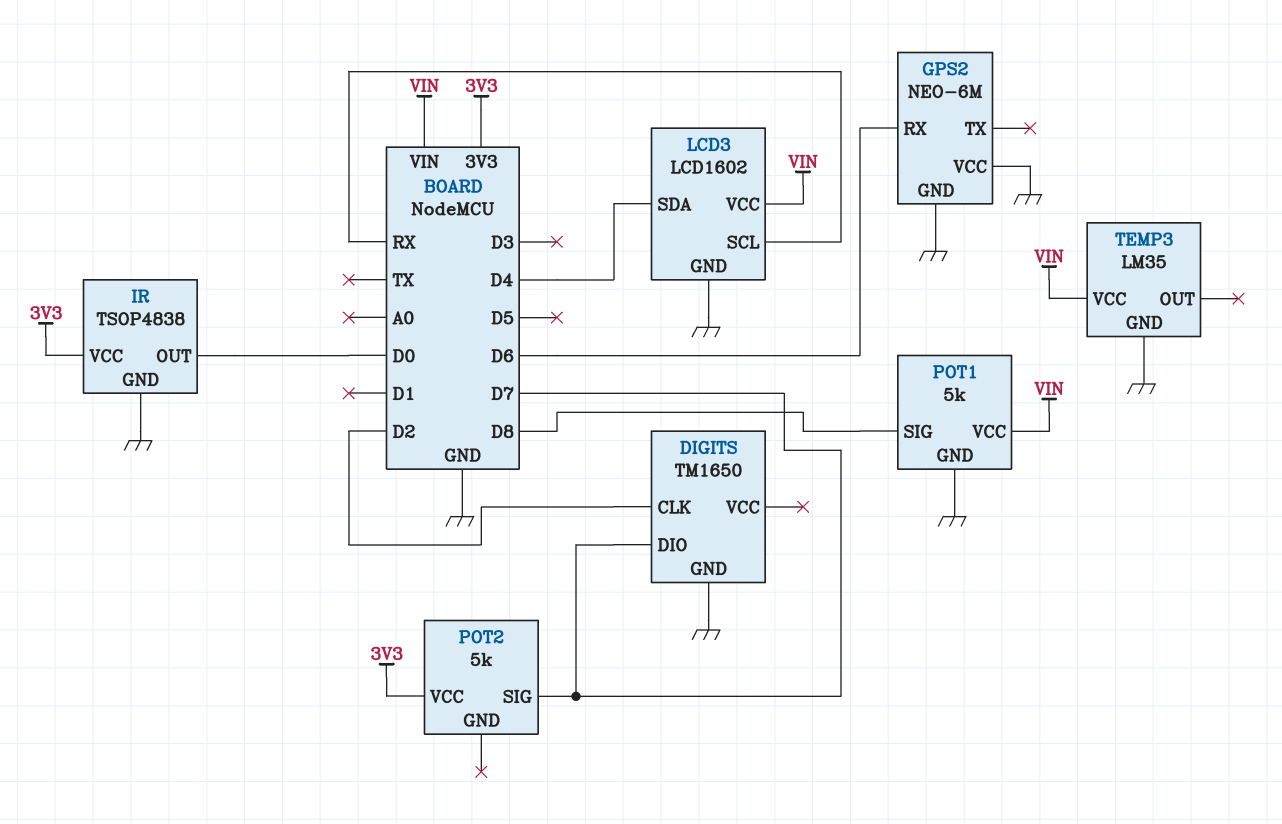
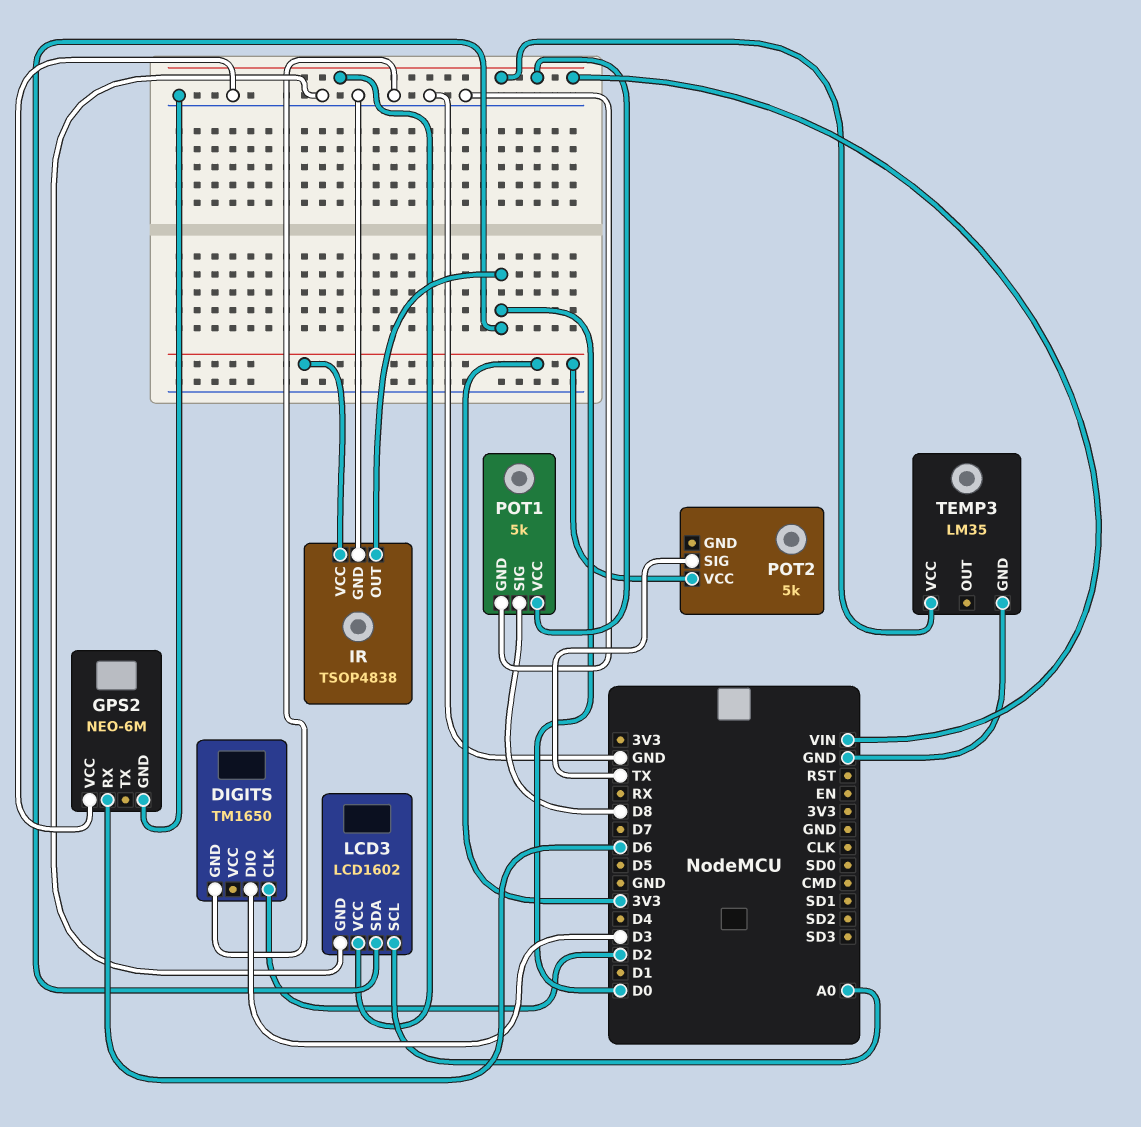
DIGITS pin DIO: D7 -> D3
LCD3 pin SCL: RX -> A0
LCD3 pin SDA: D4 -> D0
POT2 pin SIG: D7 -> TX

